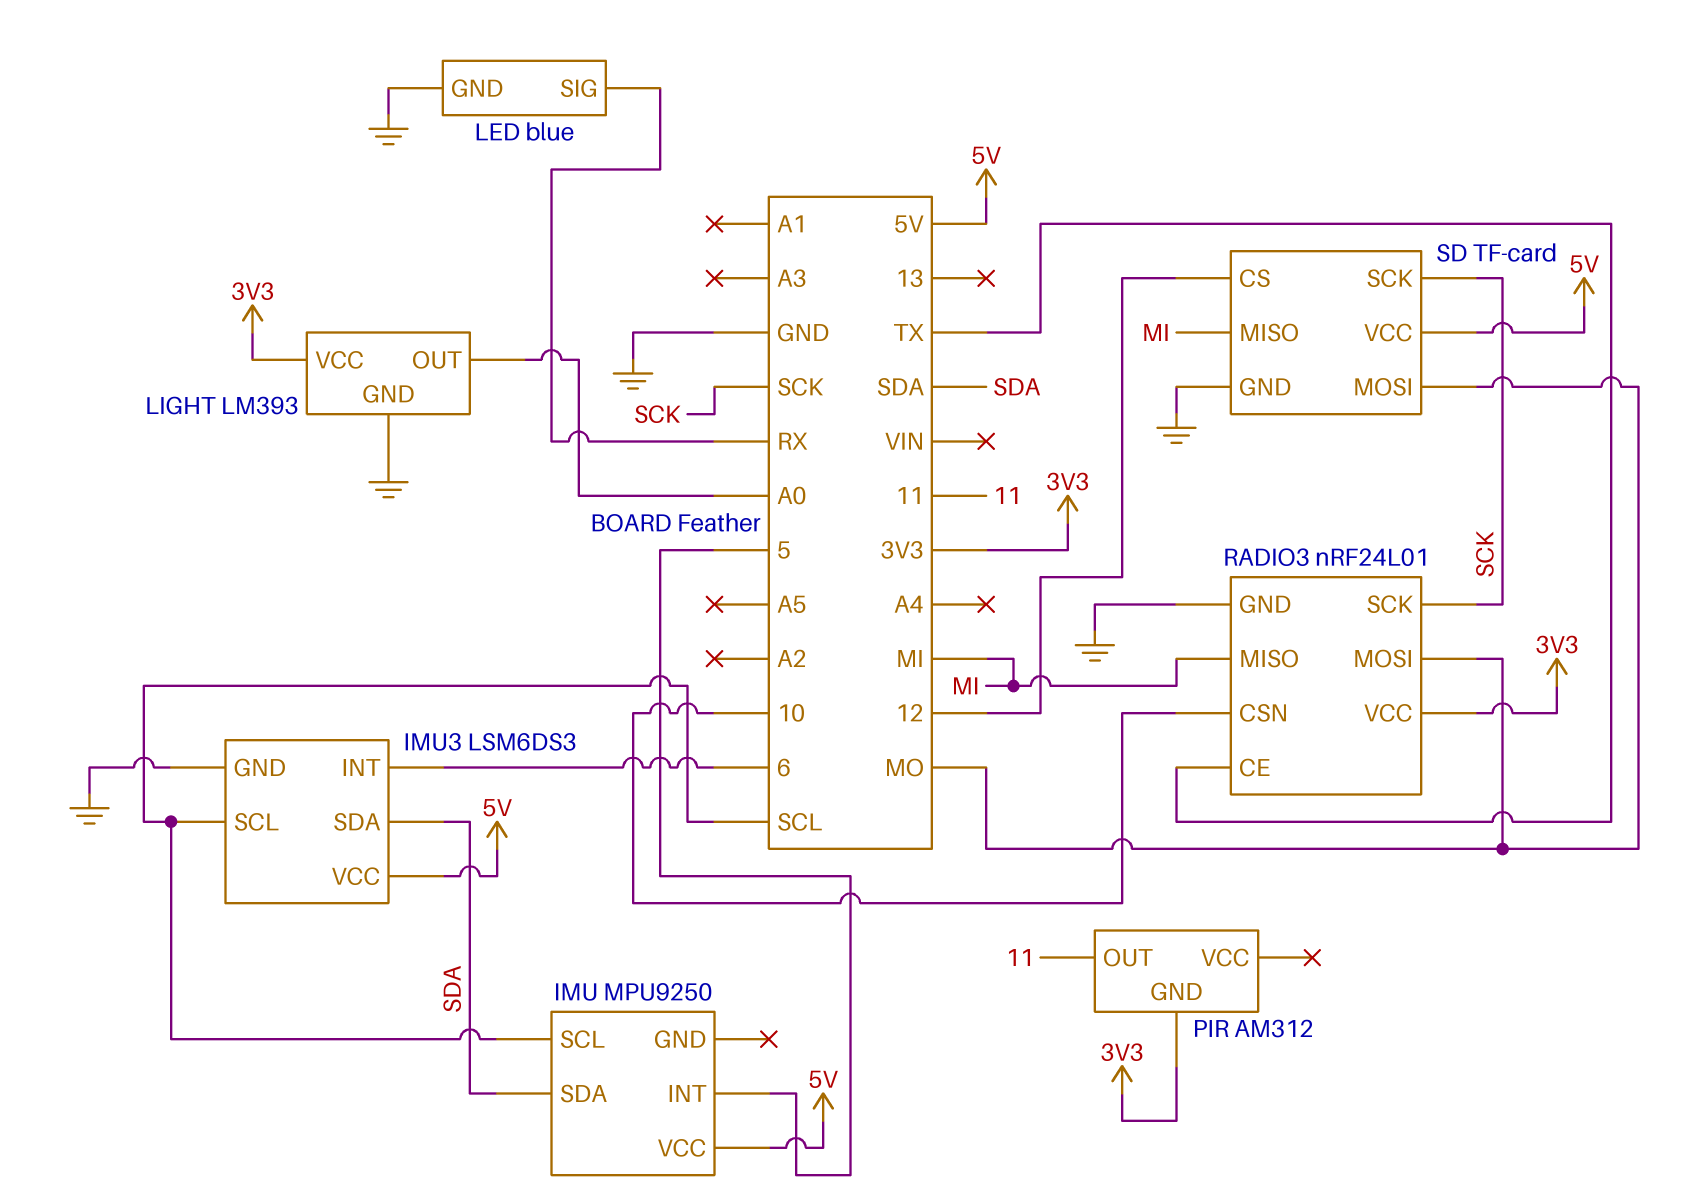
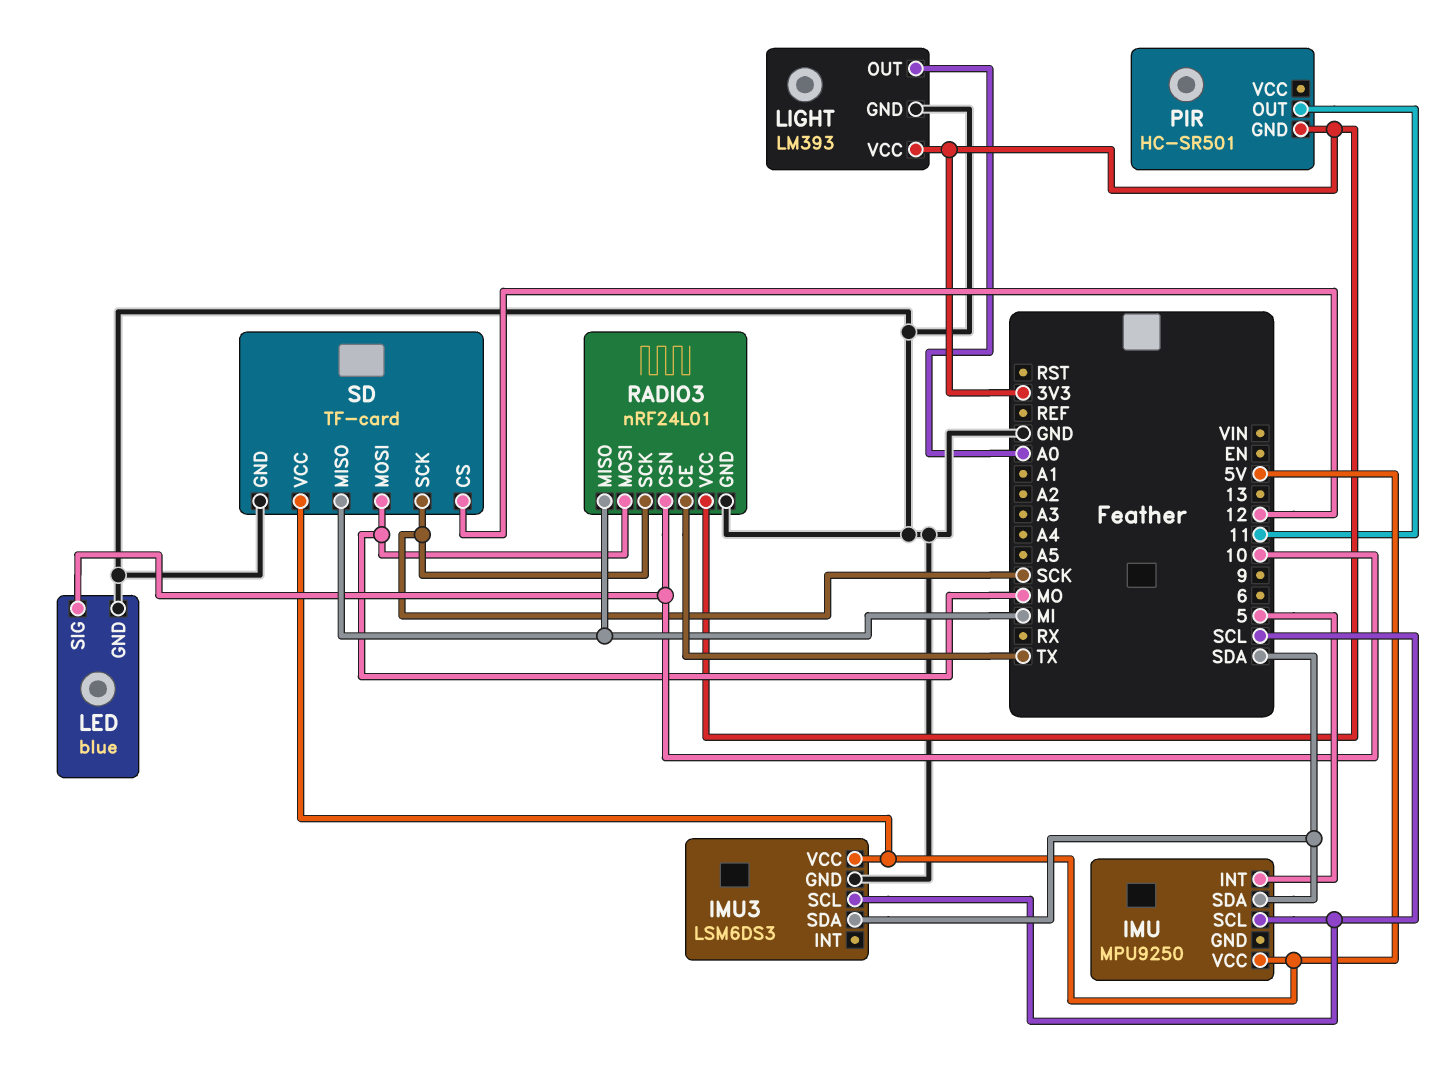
IMU3 pin INT: 6 -> none
LED pin SIG: RX -> 10
PIR: AM312 -> HC-SR501

